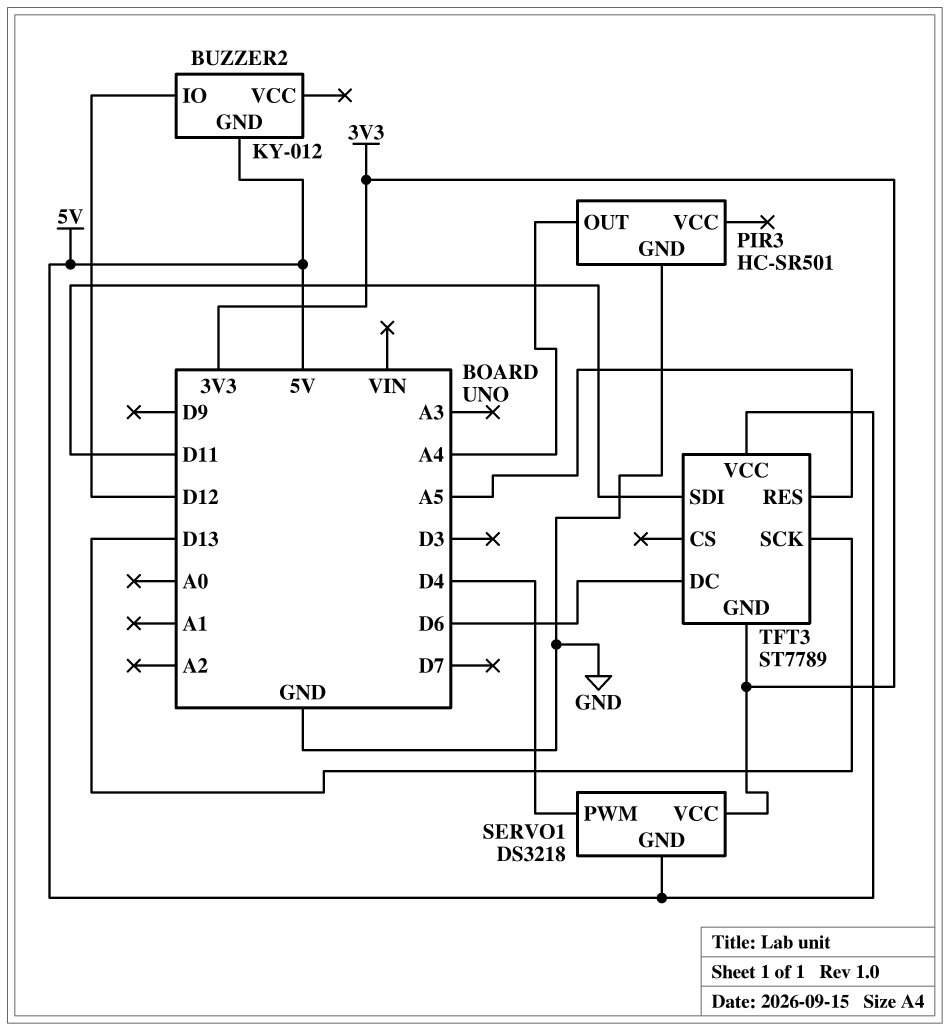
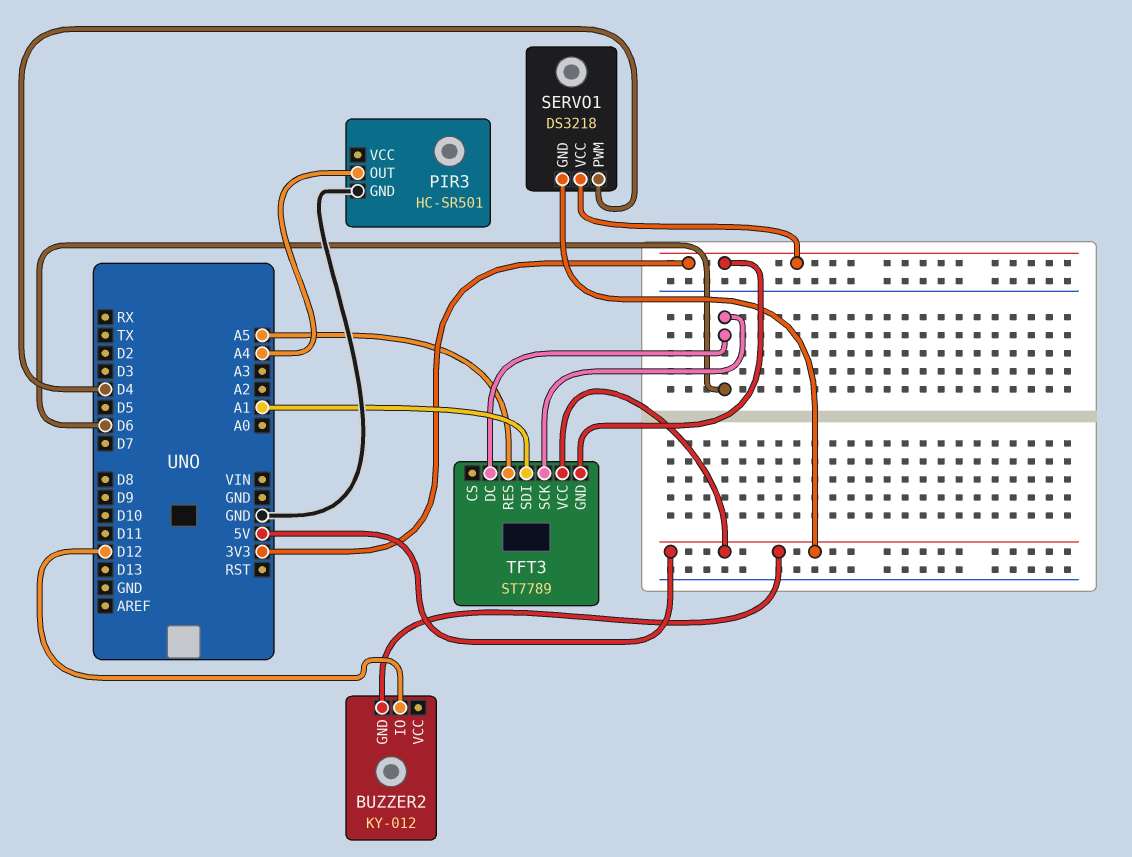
TFT3 pin SCK: D13 -> D6
TFT3 pin SDI: D11 -> A1

